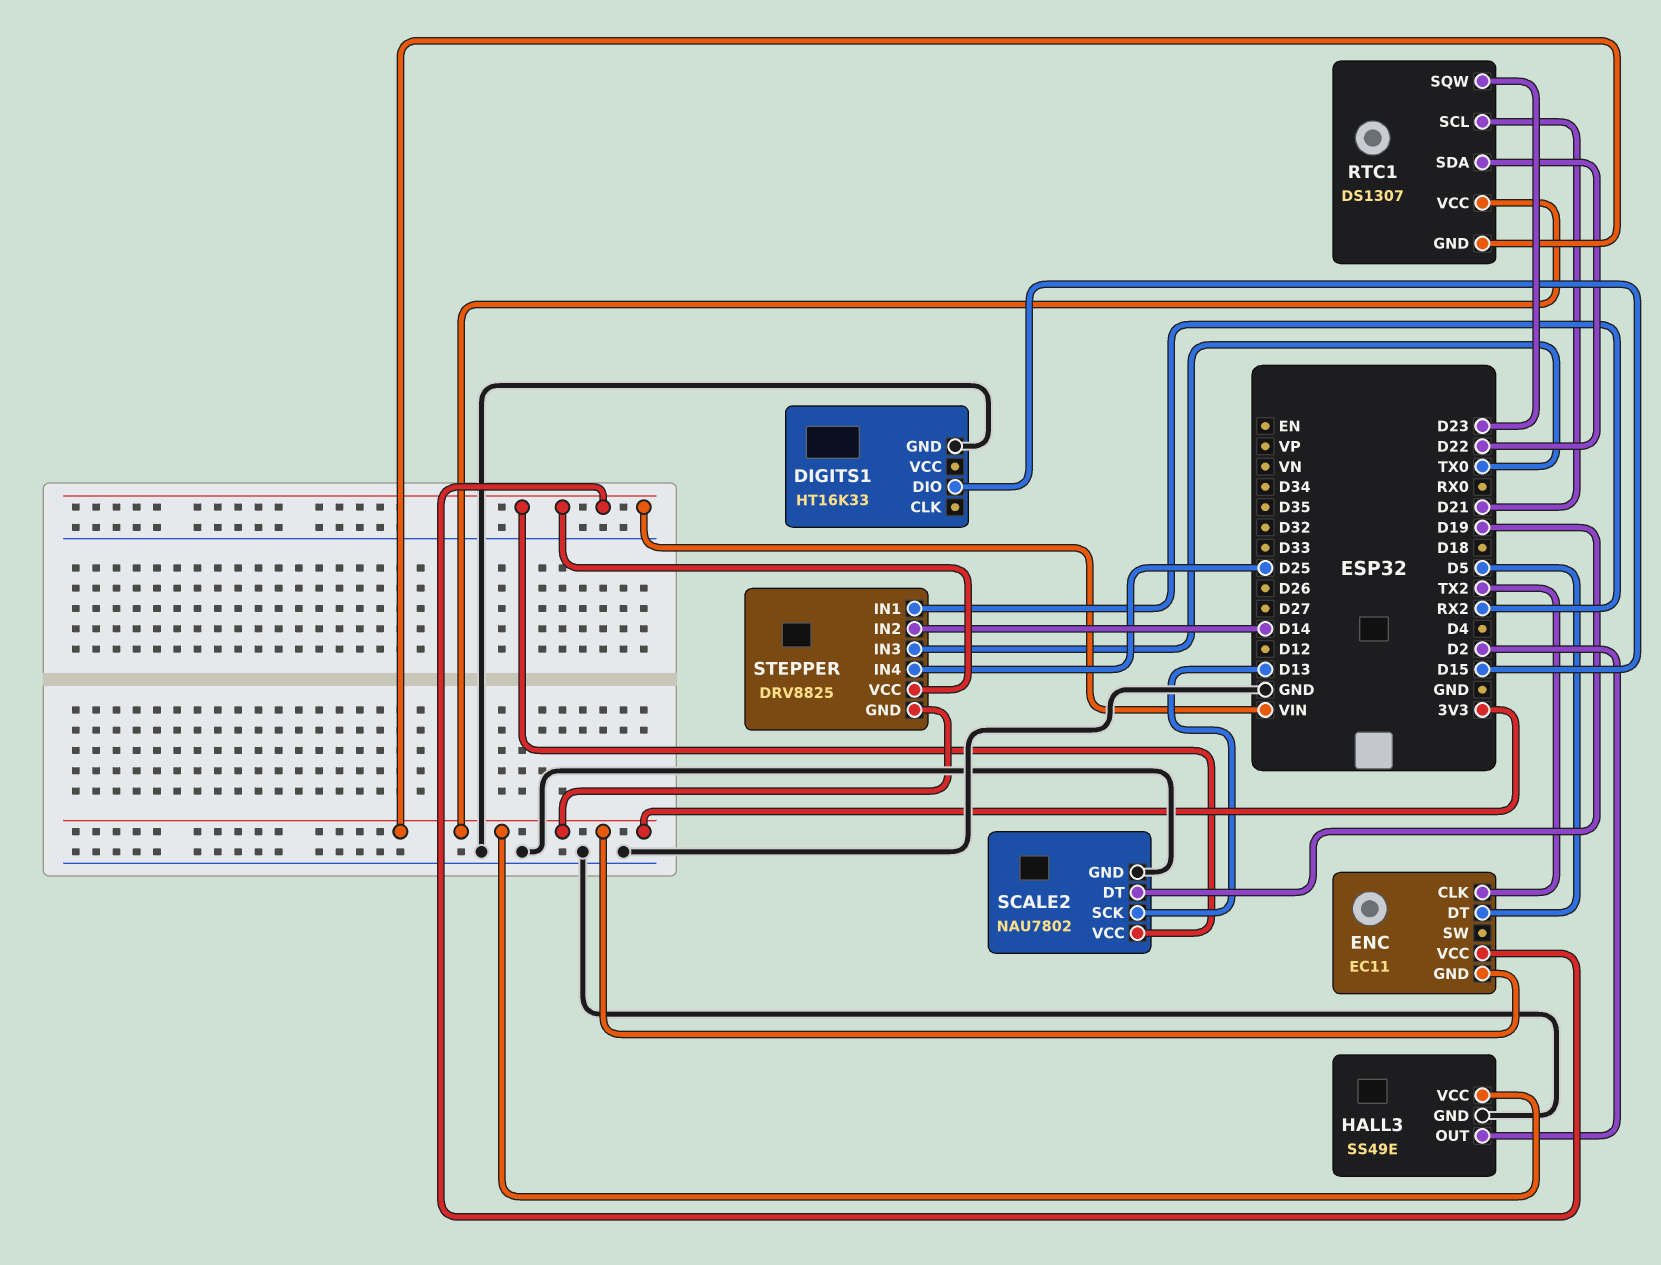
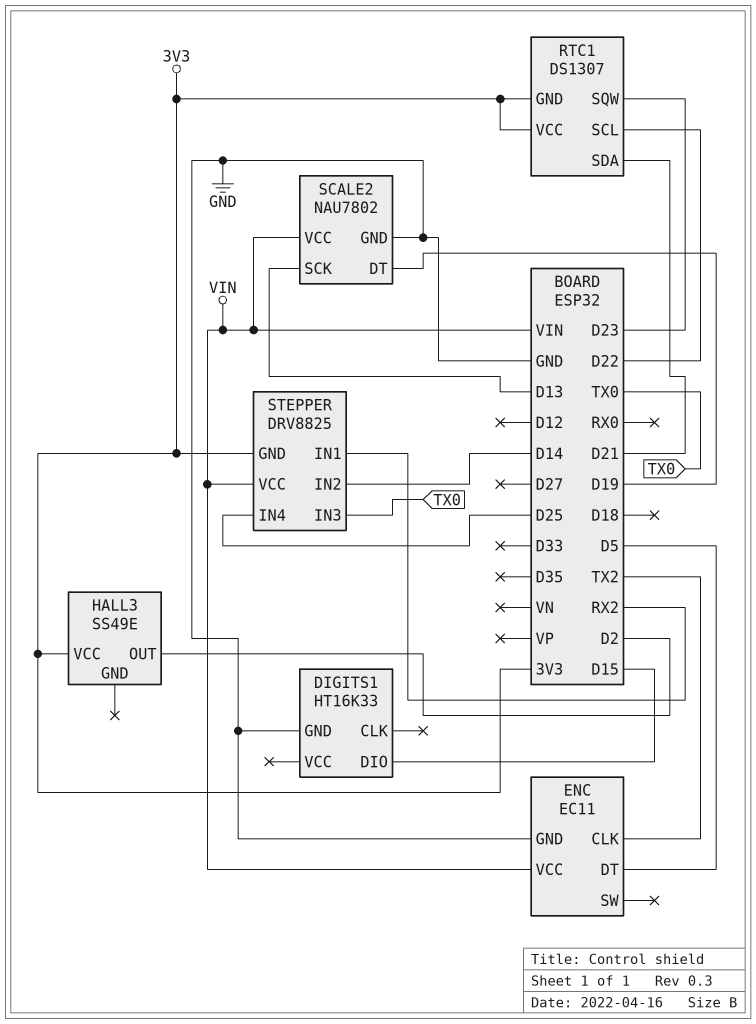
ENC pin GND: 3V3 -> GND
HALL3 pin GND: GND -> none
RTC1 pin SCL: D21 -> D22
RTC1 pin SDA: D22 -> D21

